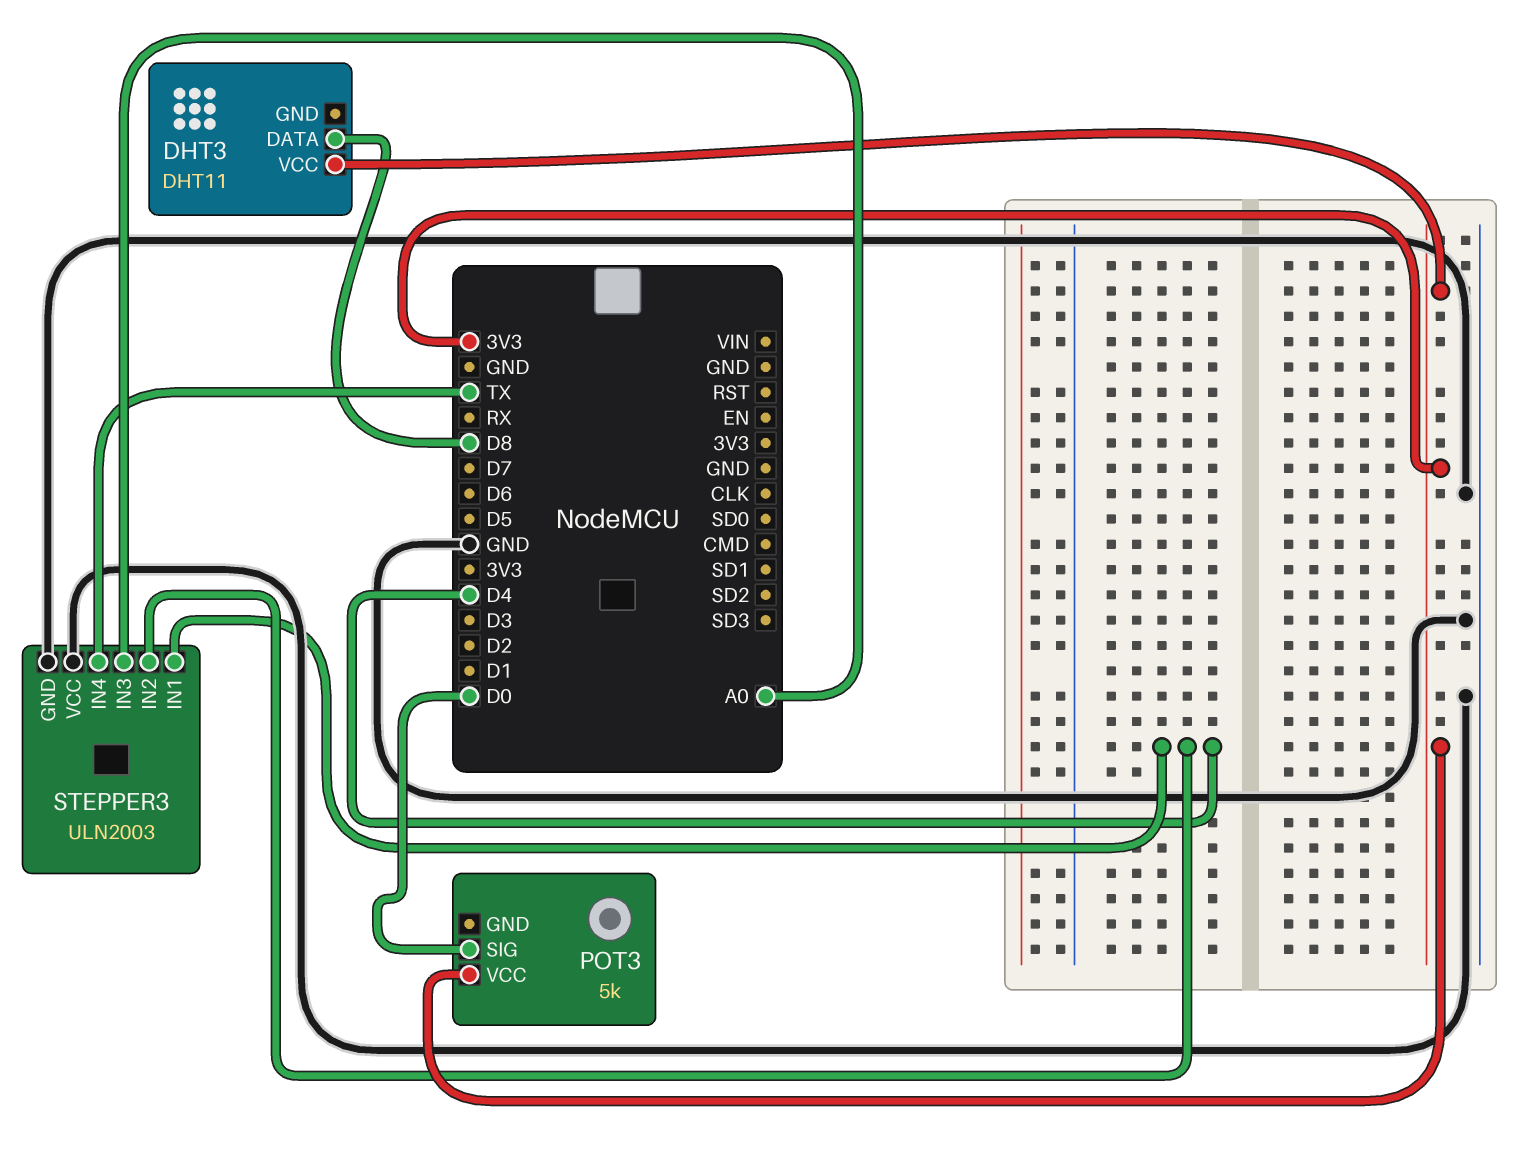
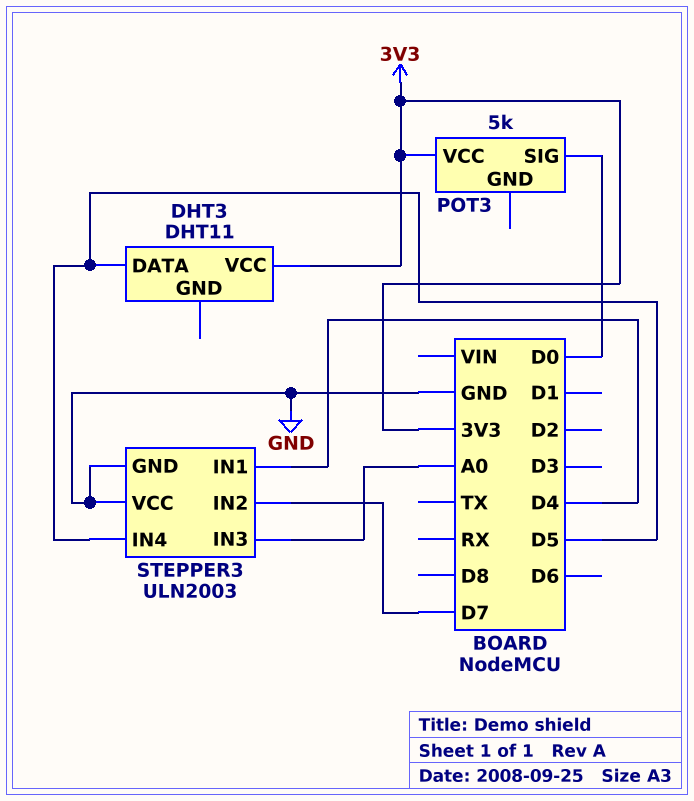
DHT3 pin DATA: D8 -> D5
STEPPER3 pin IN2: D4 -> D7
STEPPER3 pin IN4: TX -> D5

